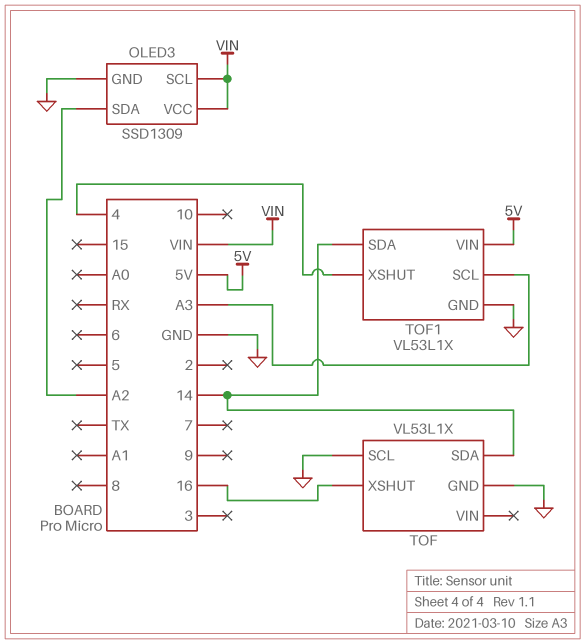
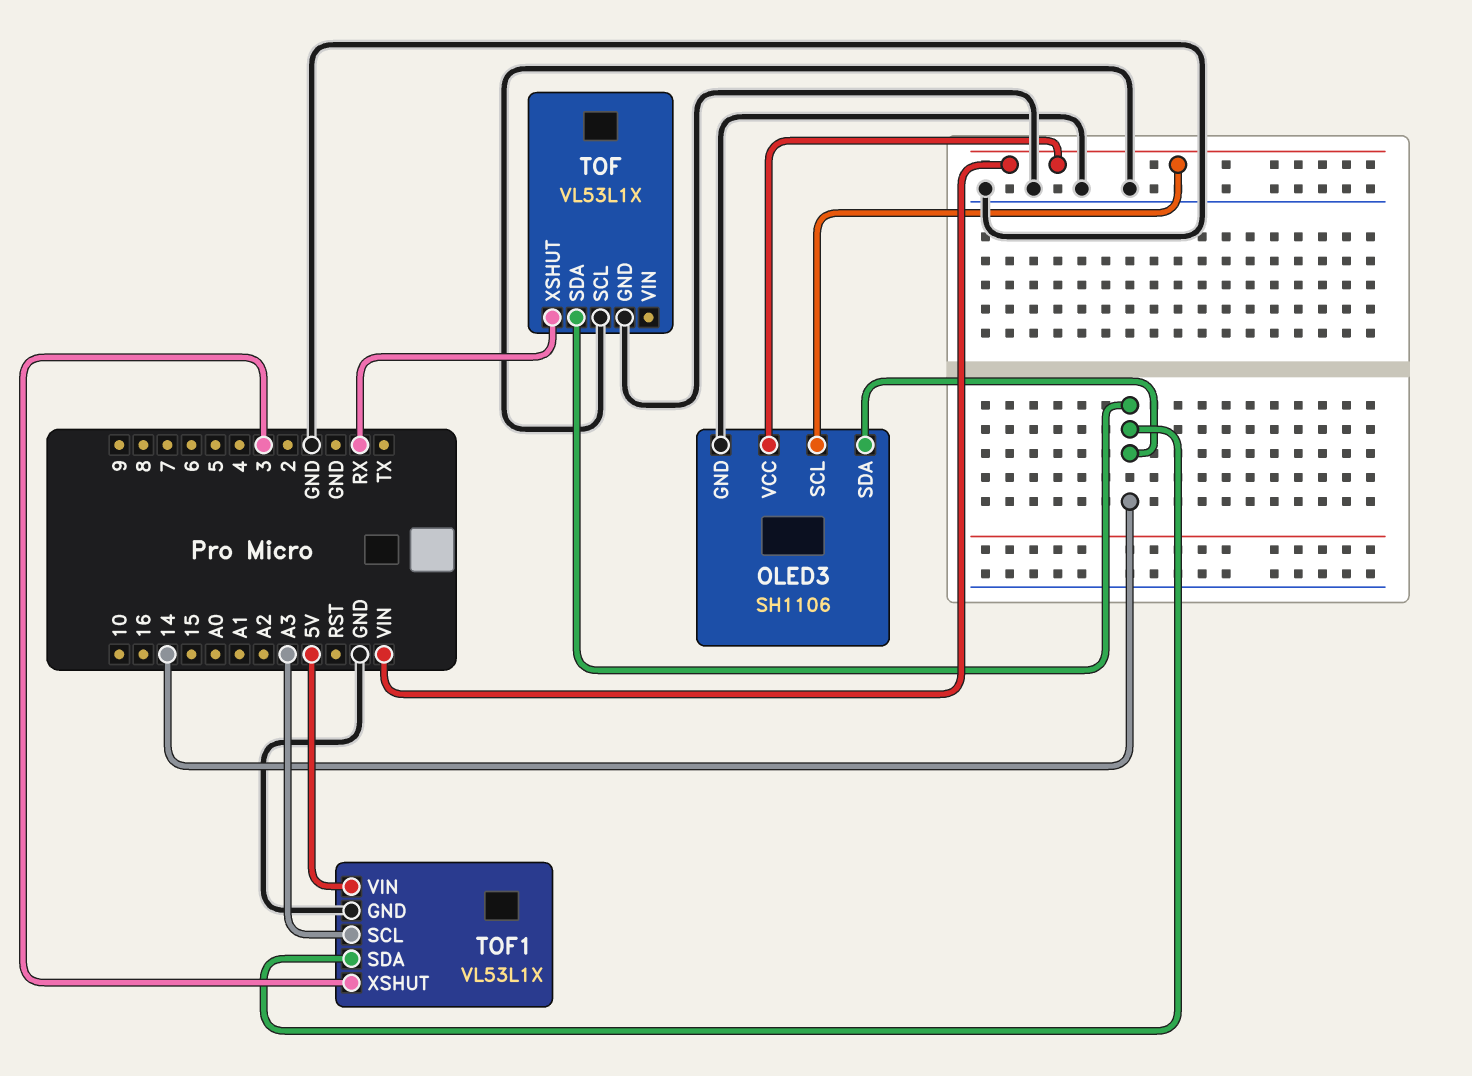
OLED3: SSD1309 -> SH1106
OLED3 pin SDA: A2 -> 14
TOF pin XSHUT: 16 -> RX
TOF1 pin XSHUT: 4 -> 3

